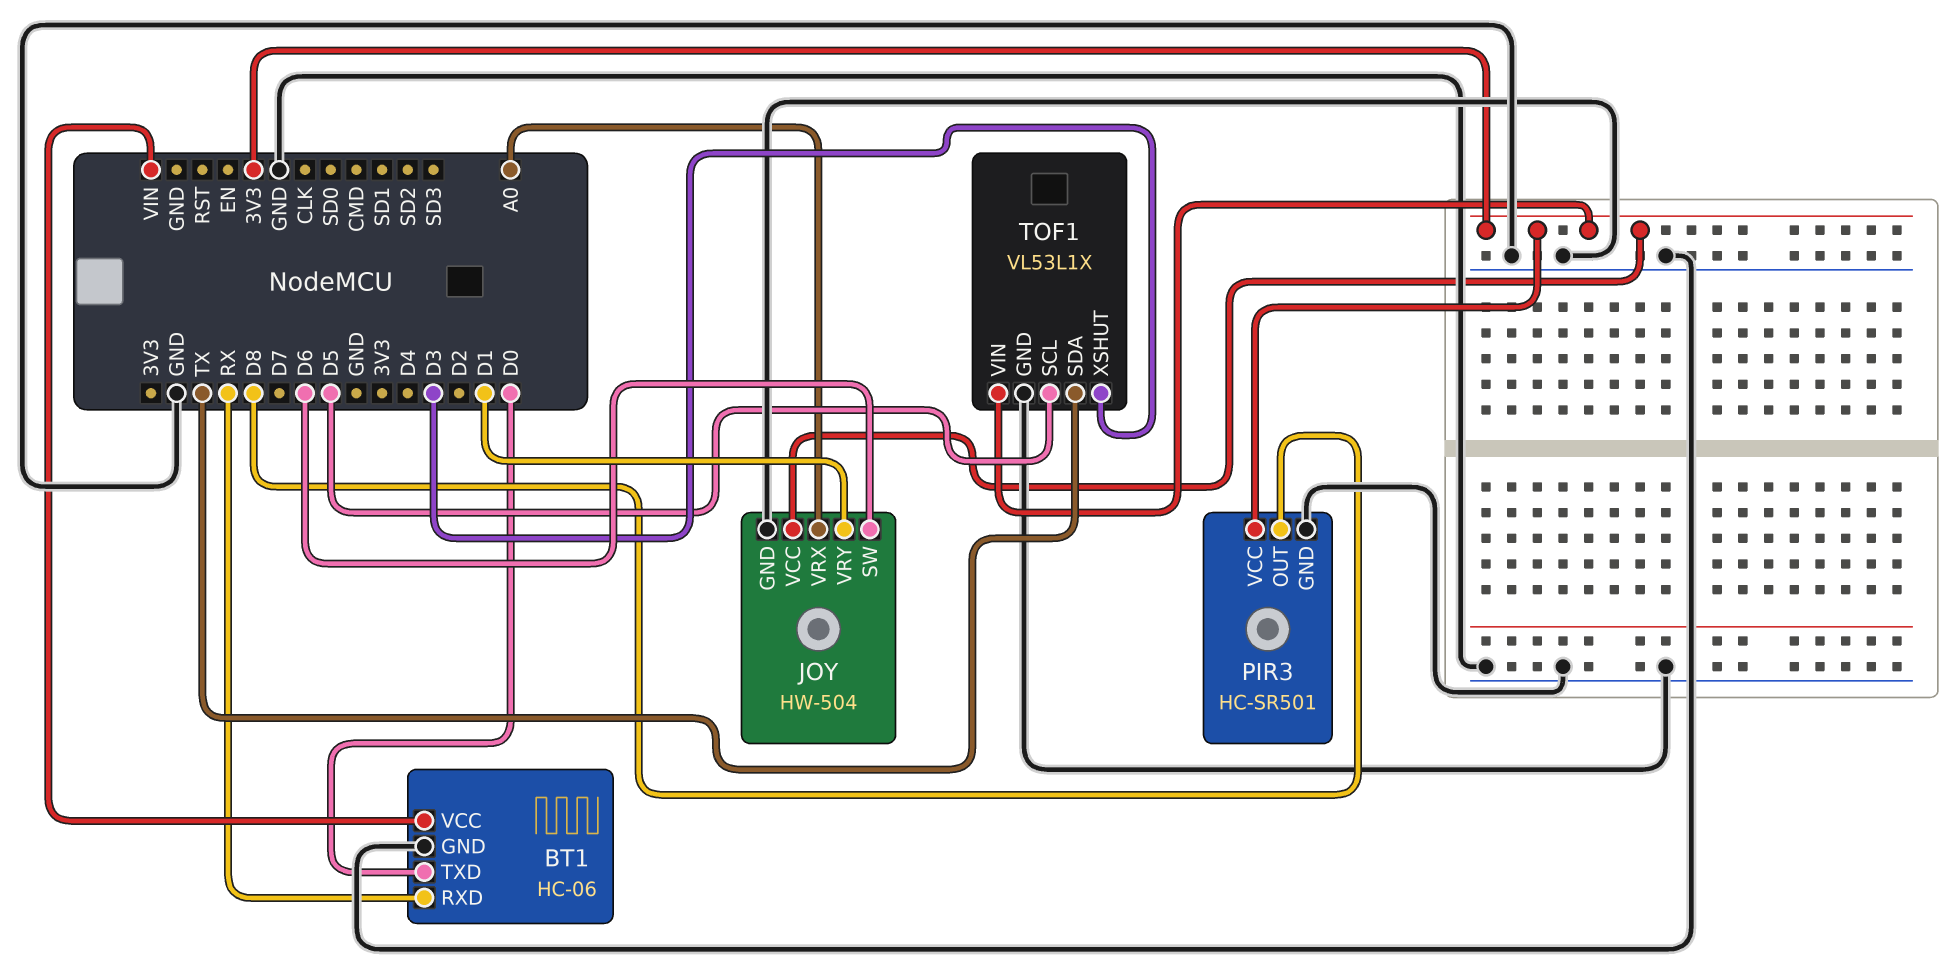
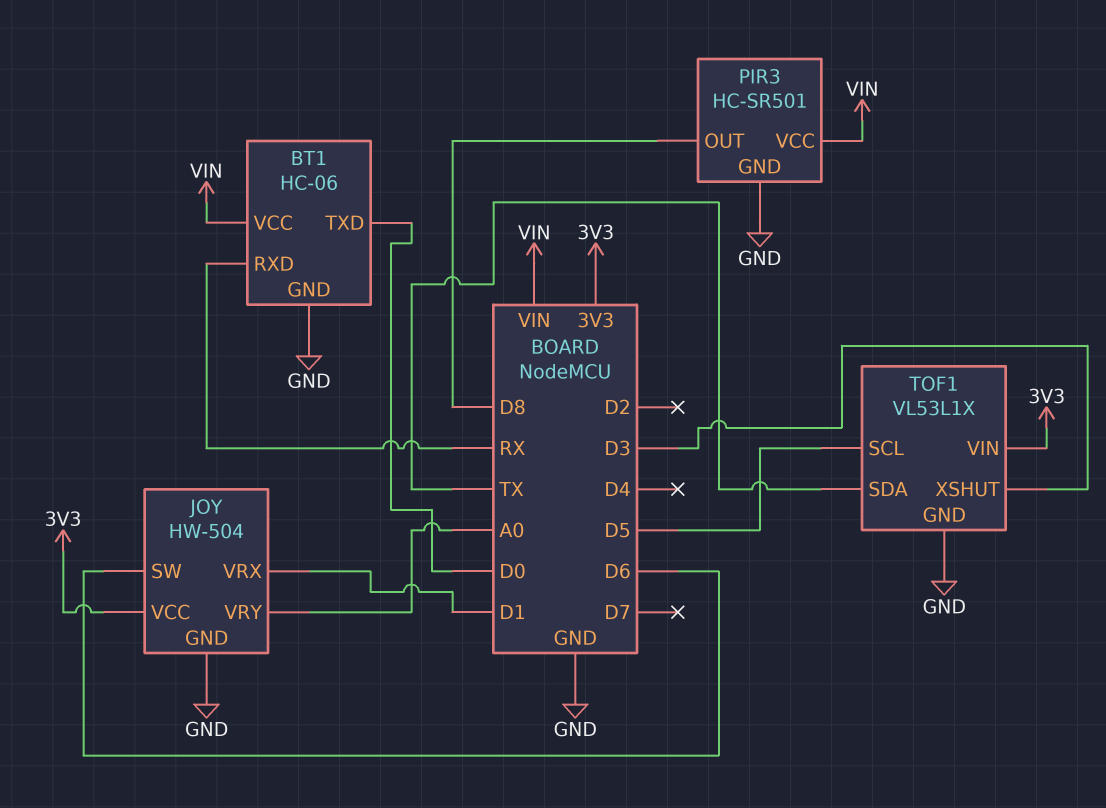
JOY pin VRX: A0 -> D1
JOY pin VRY: D1 -> A0
PIR3 pin VCC: 3V3 -> VIN

